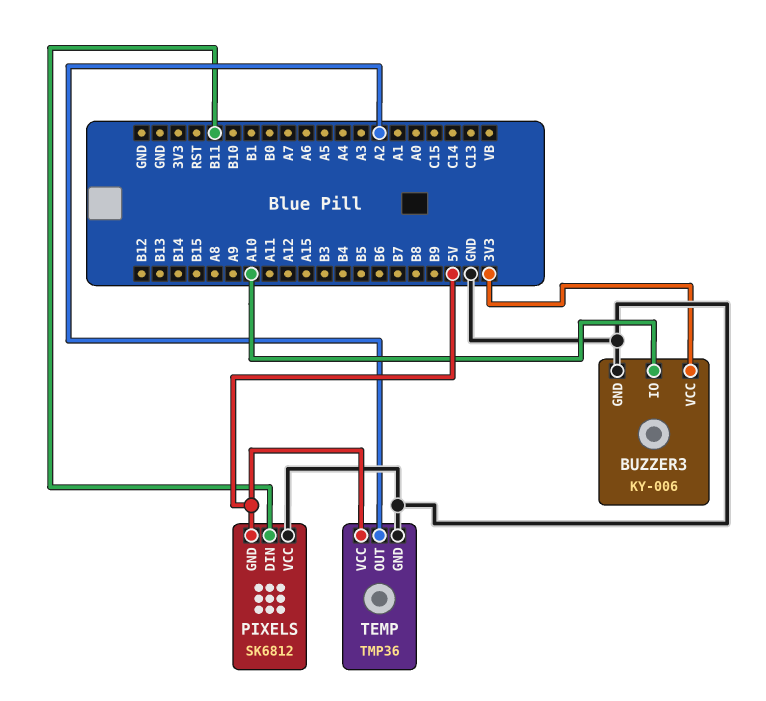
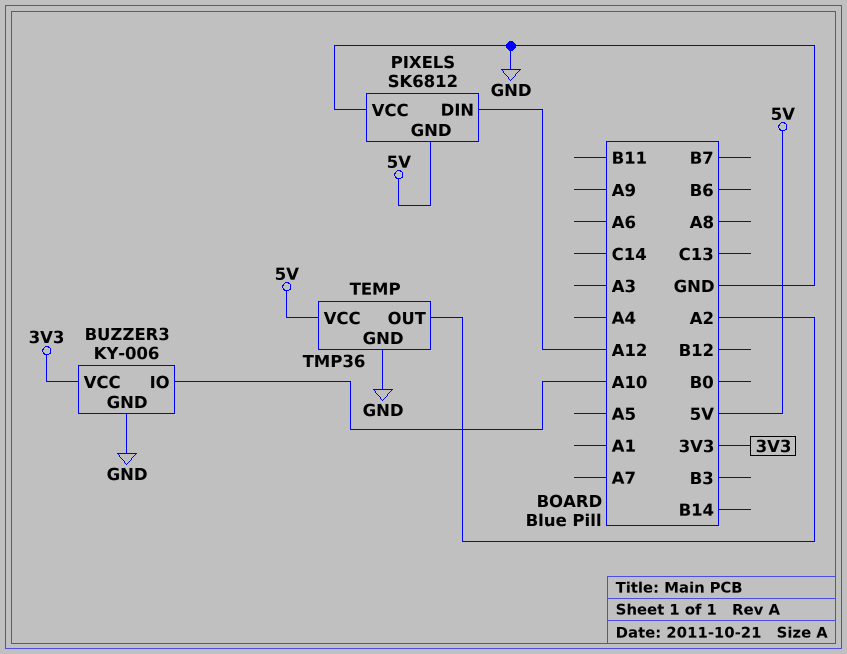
PIXELS pin DIN: B11 -> A12

